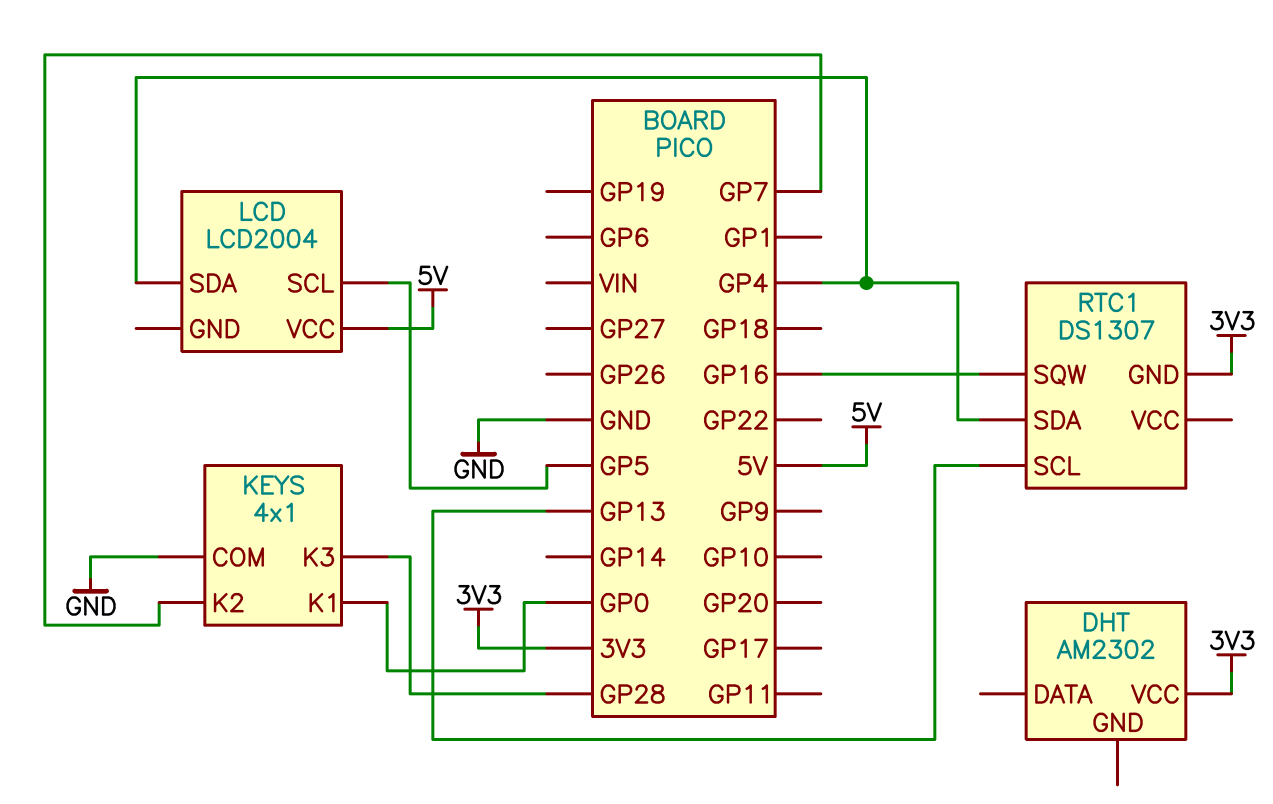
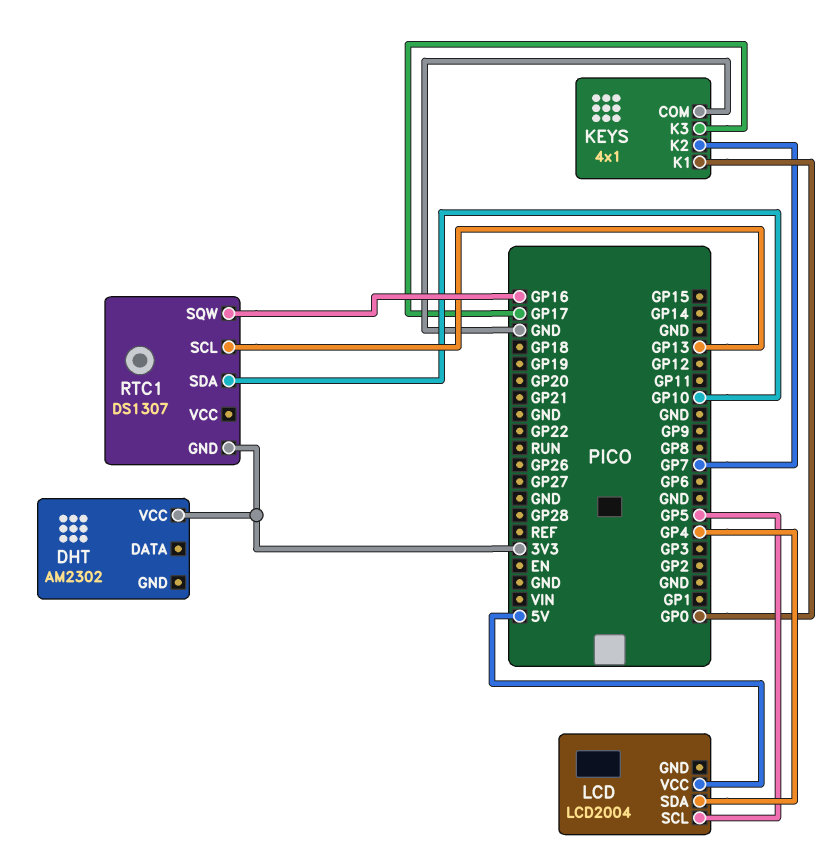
KEYS pin K3: GP28 -> GP17
RTC1 pin SDA: GP4 -> GP10

